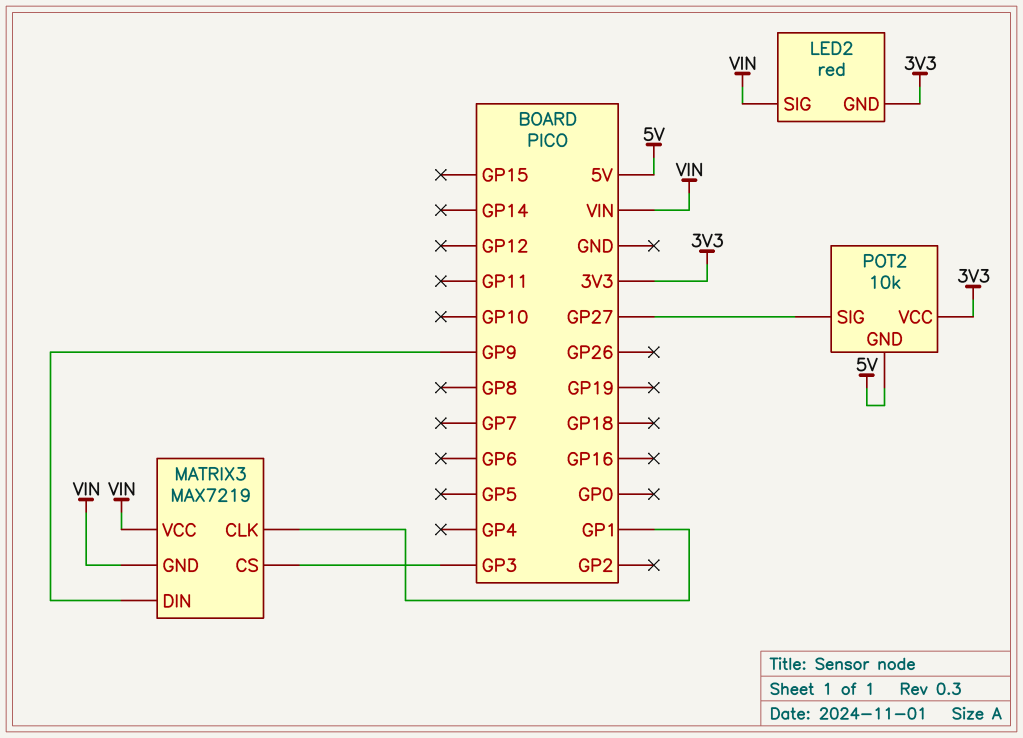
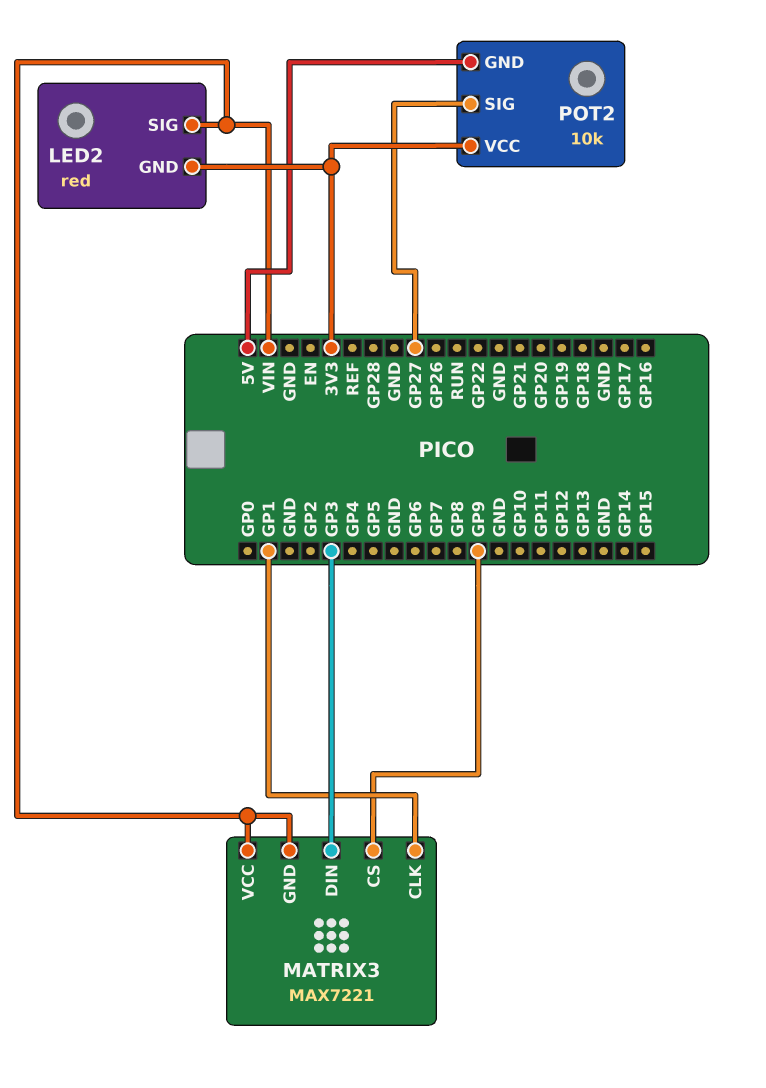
MATRIX3: MAX7219 -> MAX7221
MATRIX3 pin CS: GP3 -> GP9
MATRIX3 pin DIN: GP9 -> GP3

